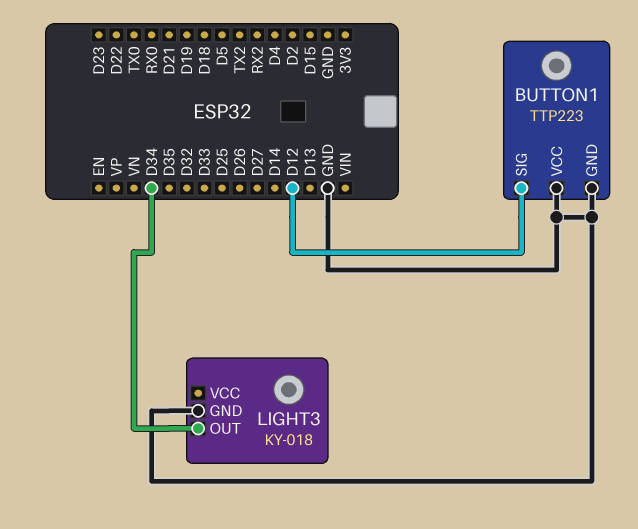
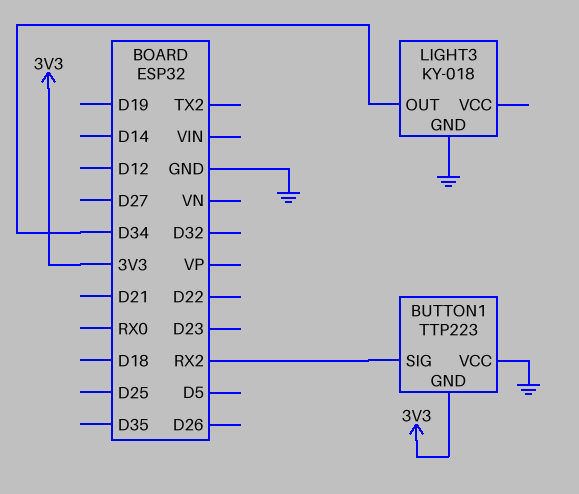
BUTTON1 pin GND: GND -> 3V3
BUTTON1 pin SIG: D12 -> RX2

